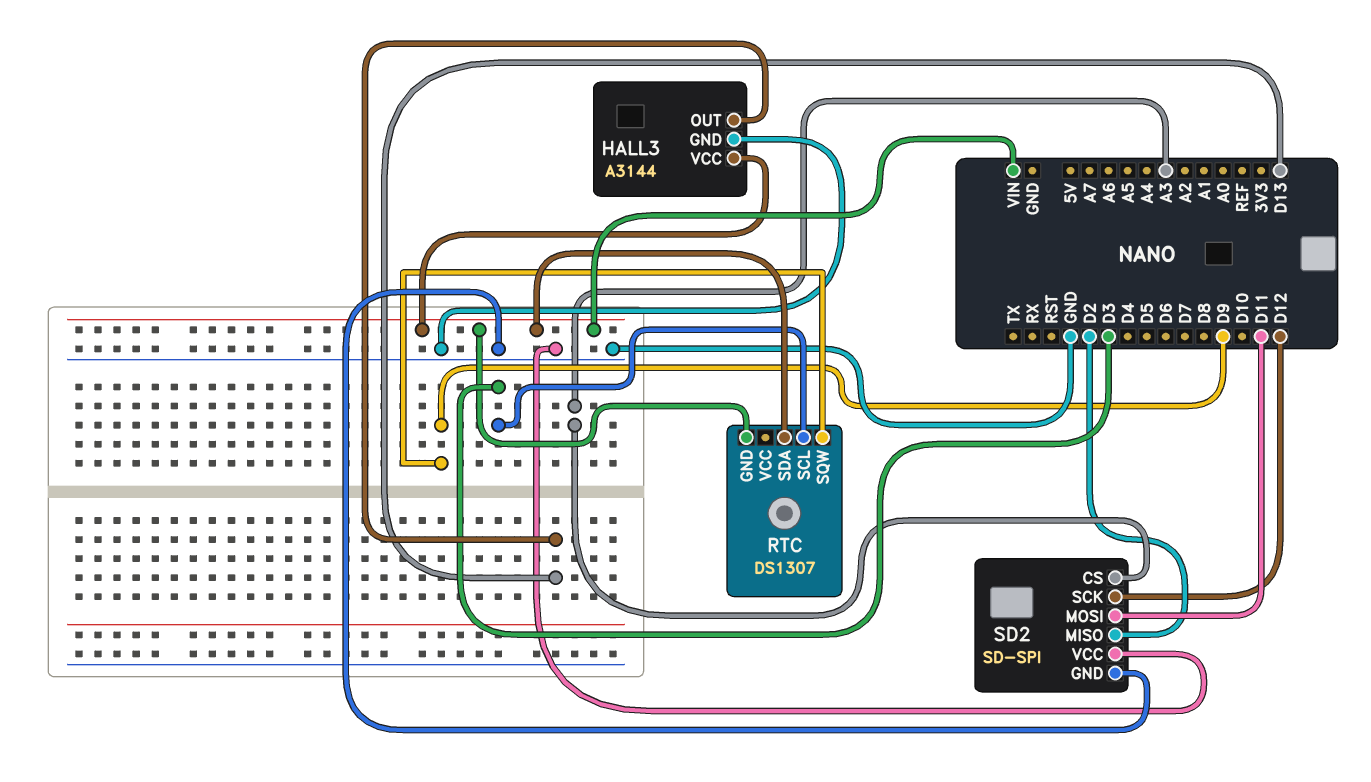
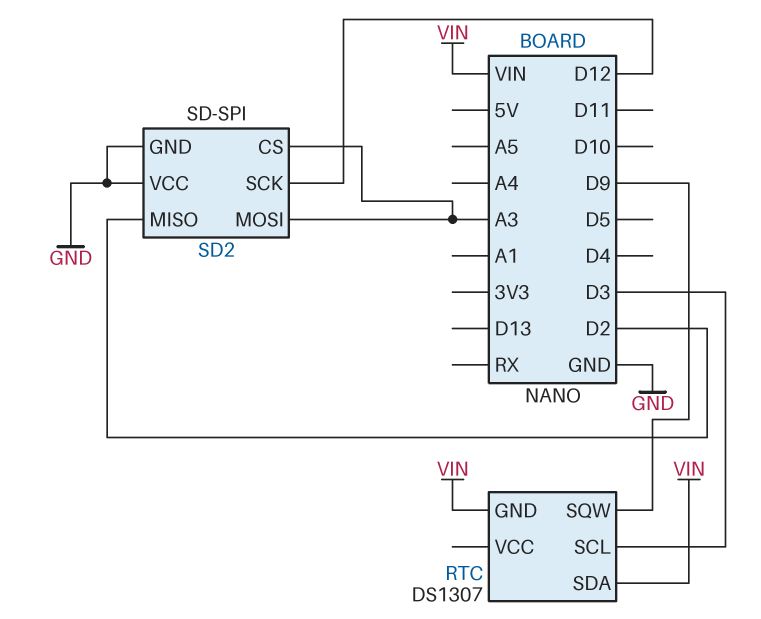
HALL3: A3144 -> none
HALL3 pin GND: GND -> none
HALL3 pin OUT: D13 -> none
HALL3 pin VCC: VIN -> none
SD2 pin MOSI: D11 -> A3

